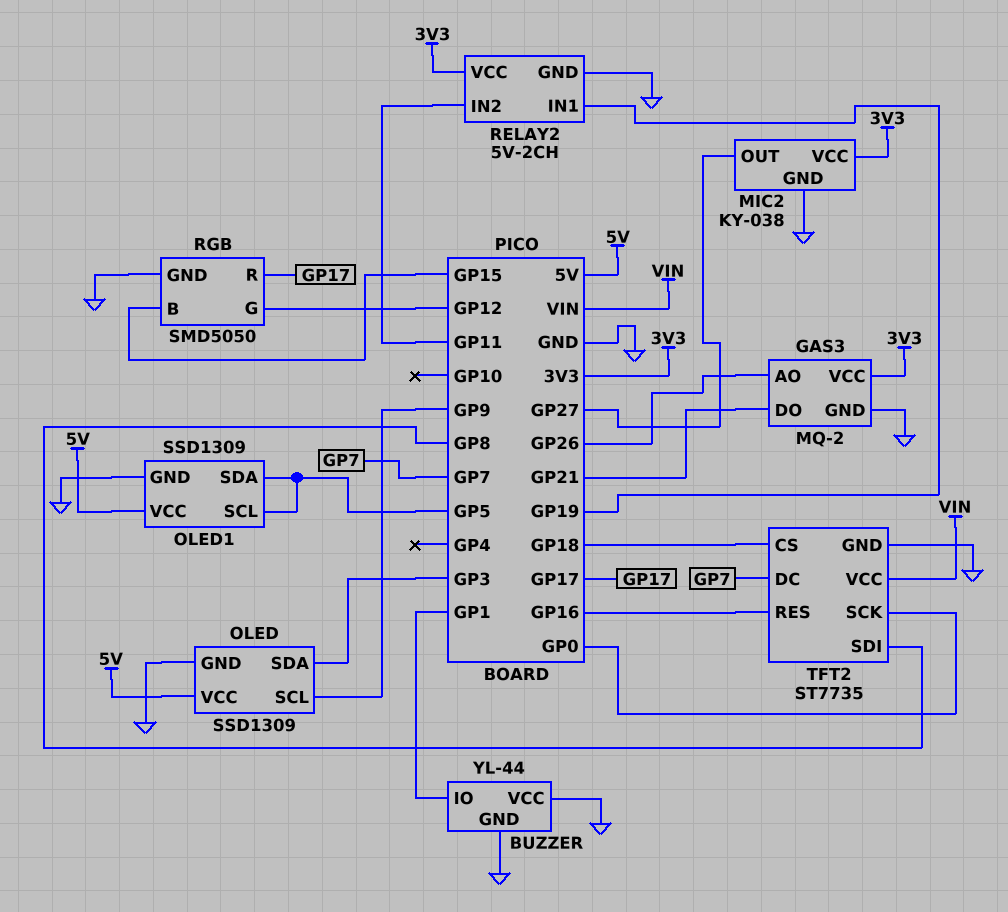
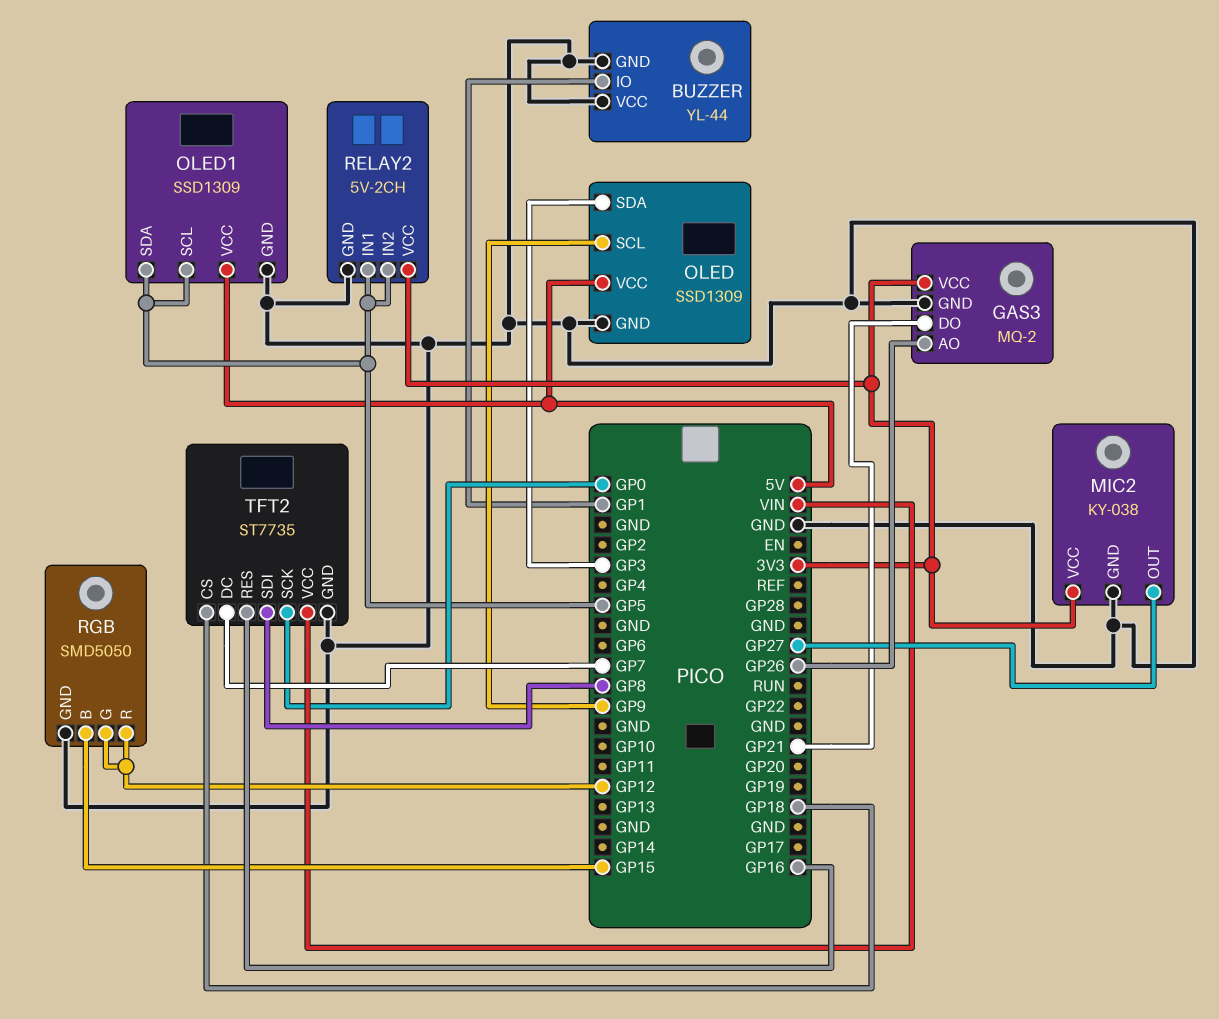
RELAY2 pin IN1: GP19 -> GP5
RELAY2 pin IN2: GP11 -> GP5
RGB pin R: GP17 -> GP12

